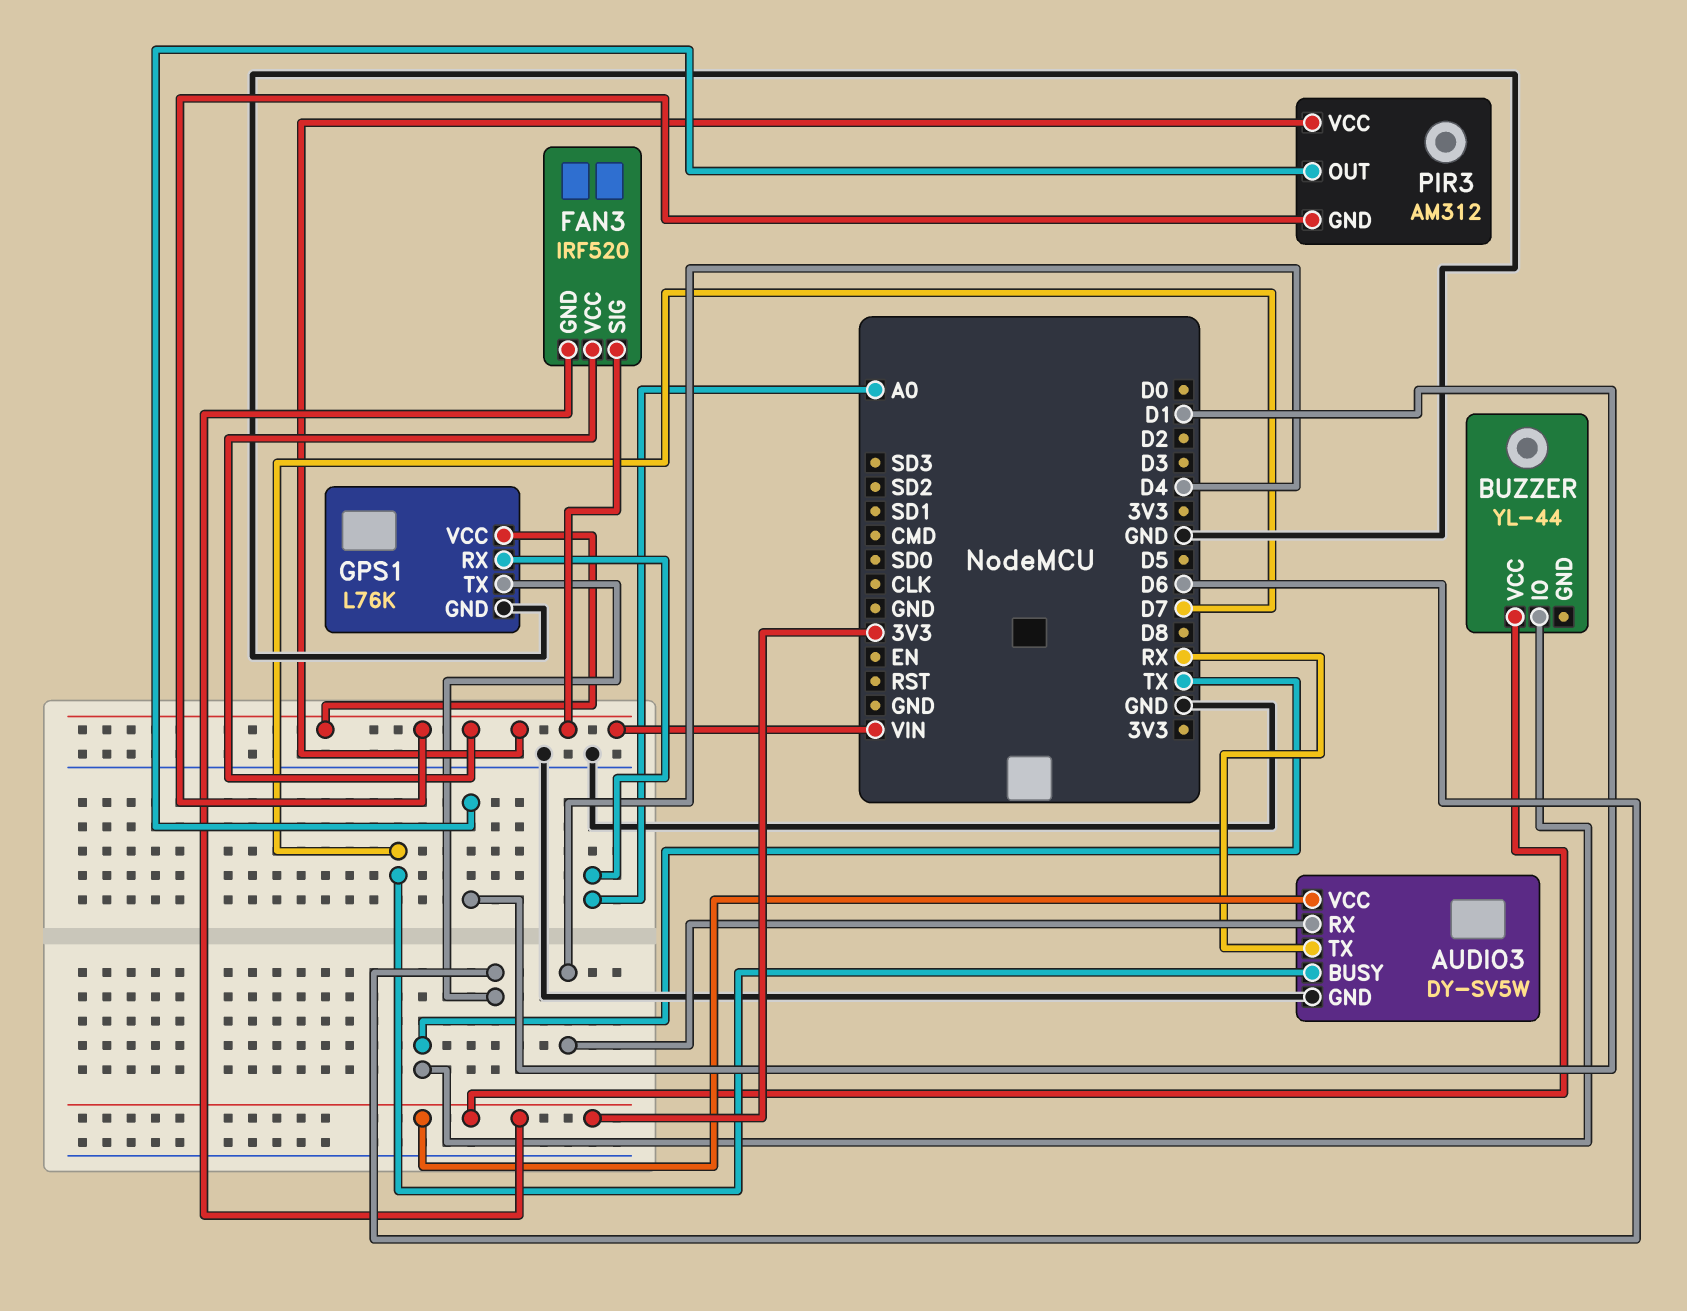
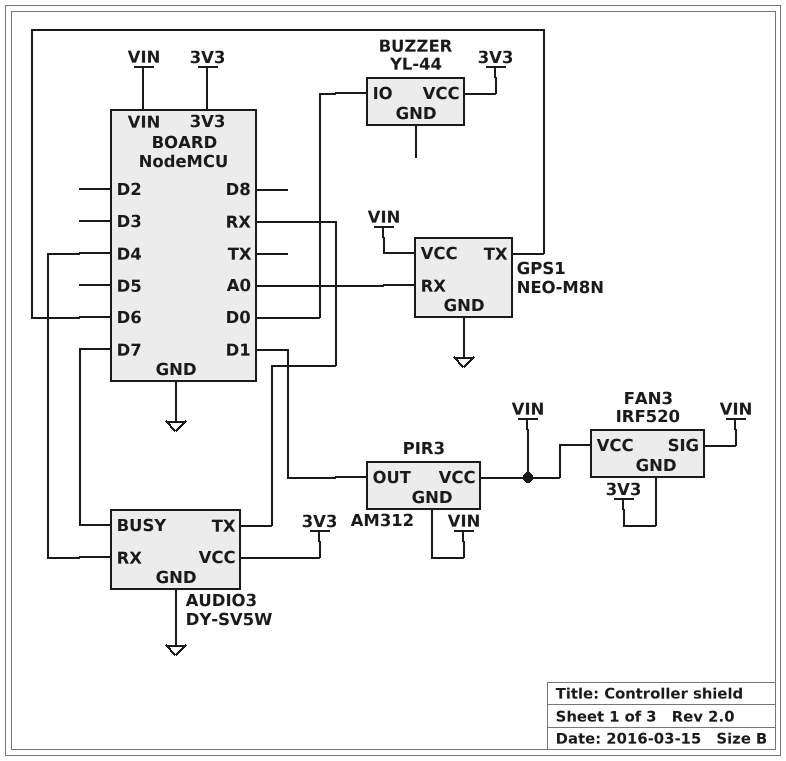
BUZZER pin IO: TX -> D0
GPS1: L76K -> NEO-M8N

